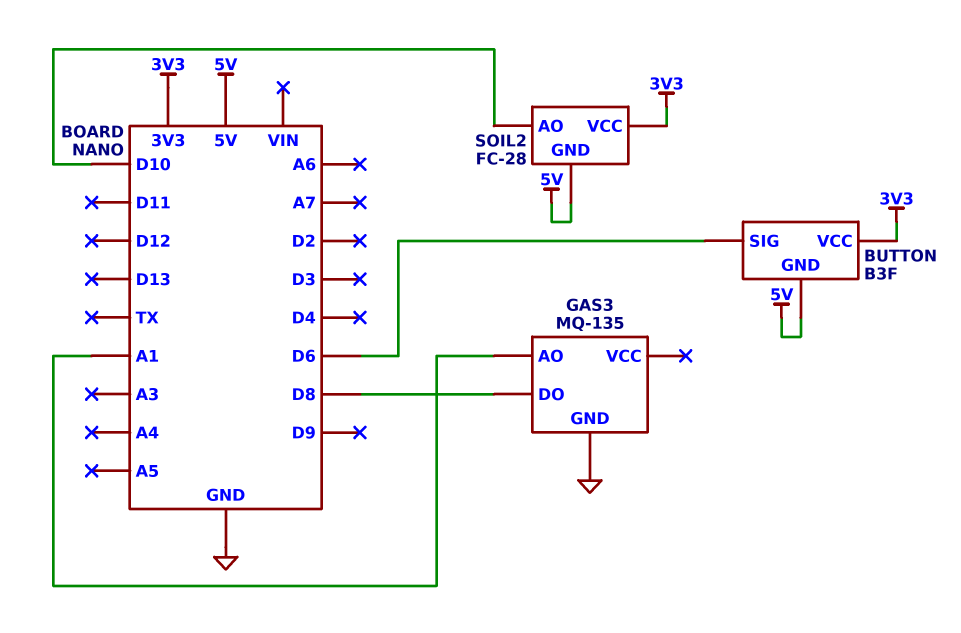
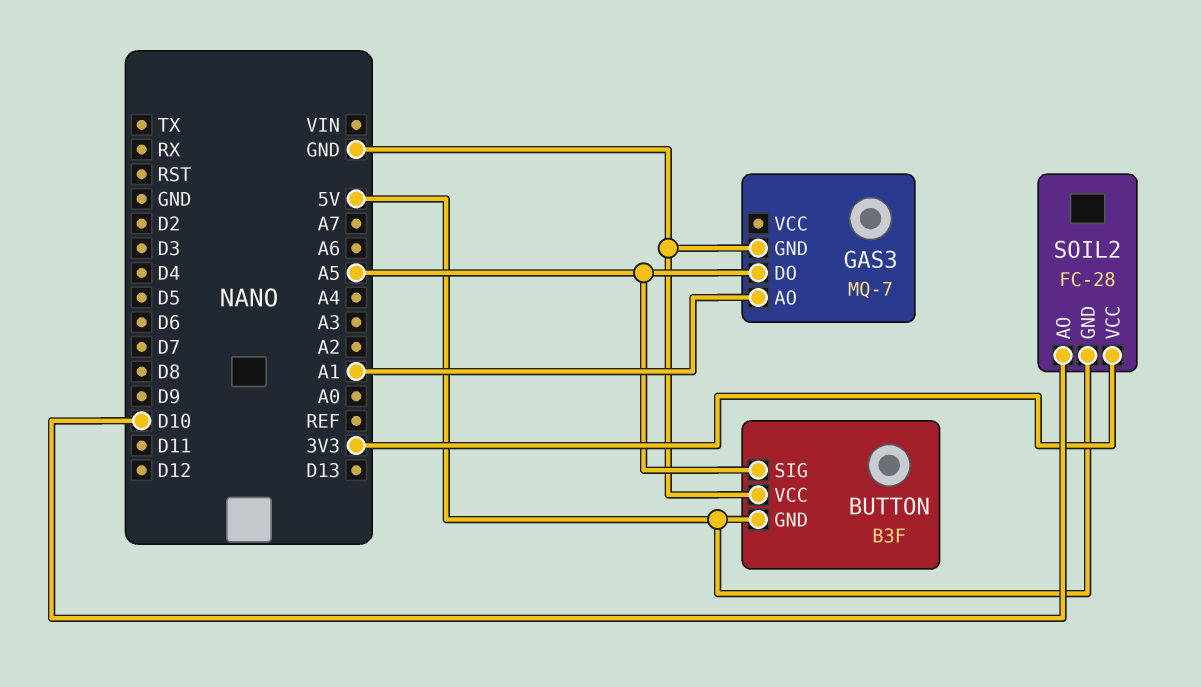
BUTTON pin SIG: D6 -> A5
BUTTON pin VCC: 3V3 -> GND
GAS3: MQ-135 -> MQ-7
GAS3 pin DO: D8 -> A5

